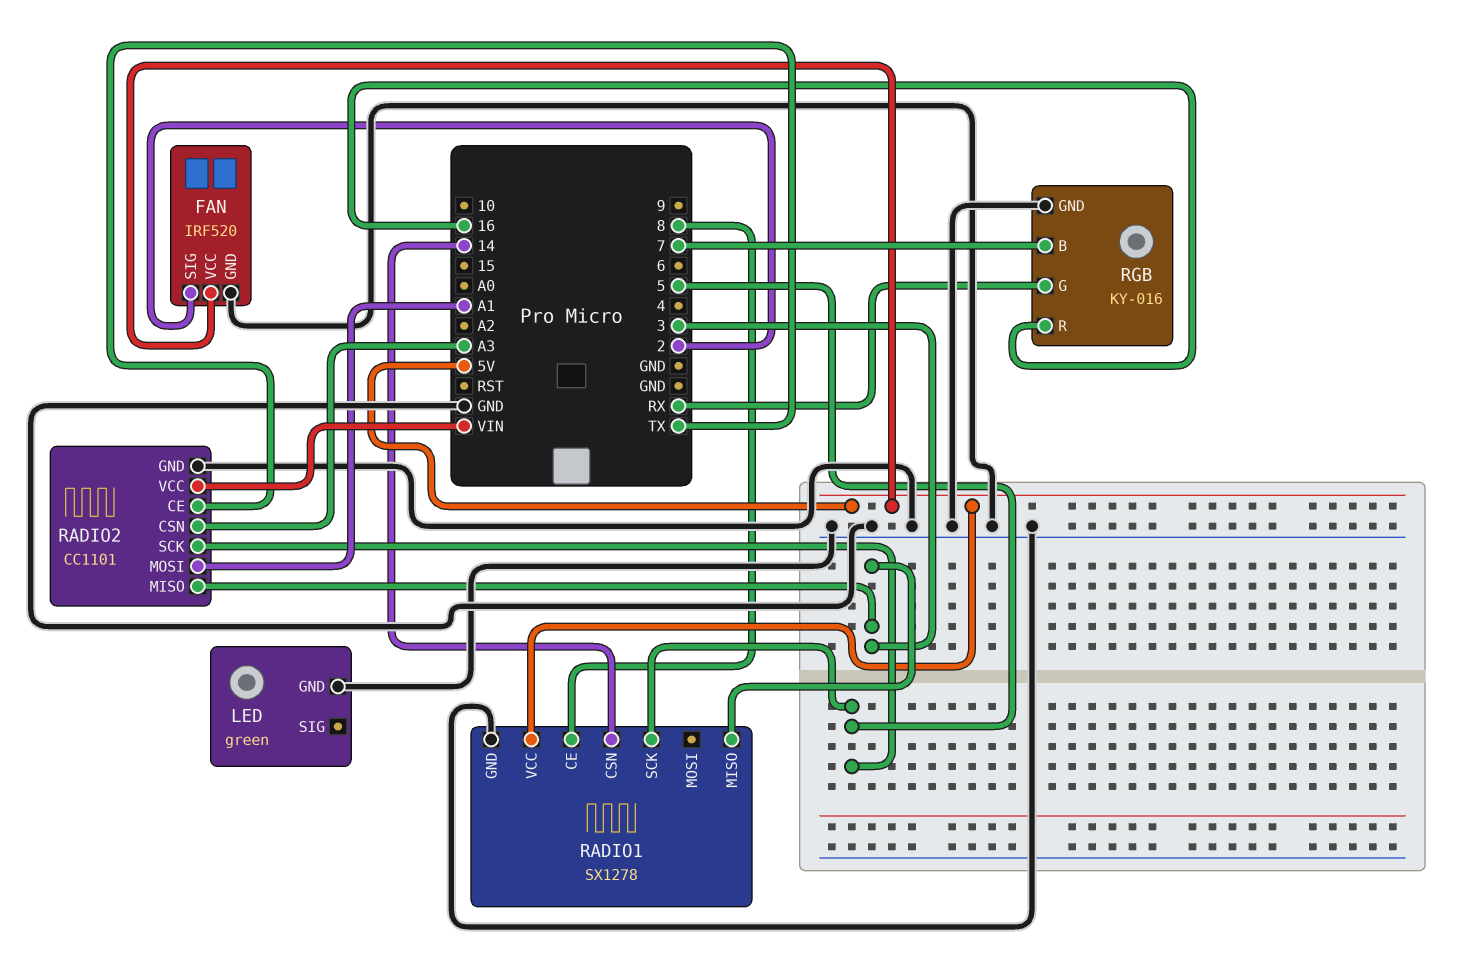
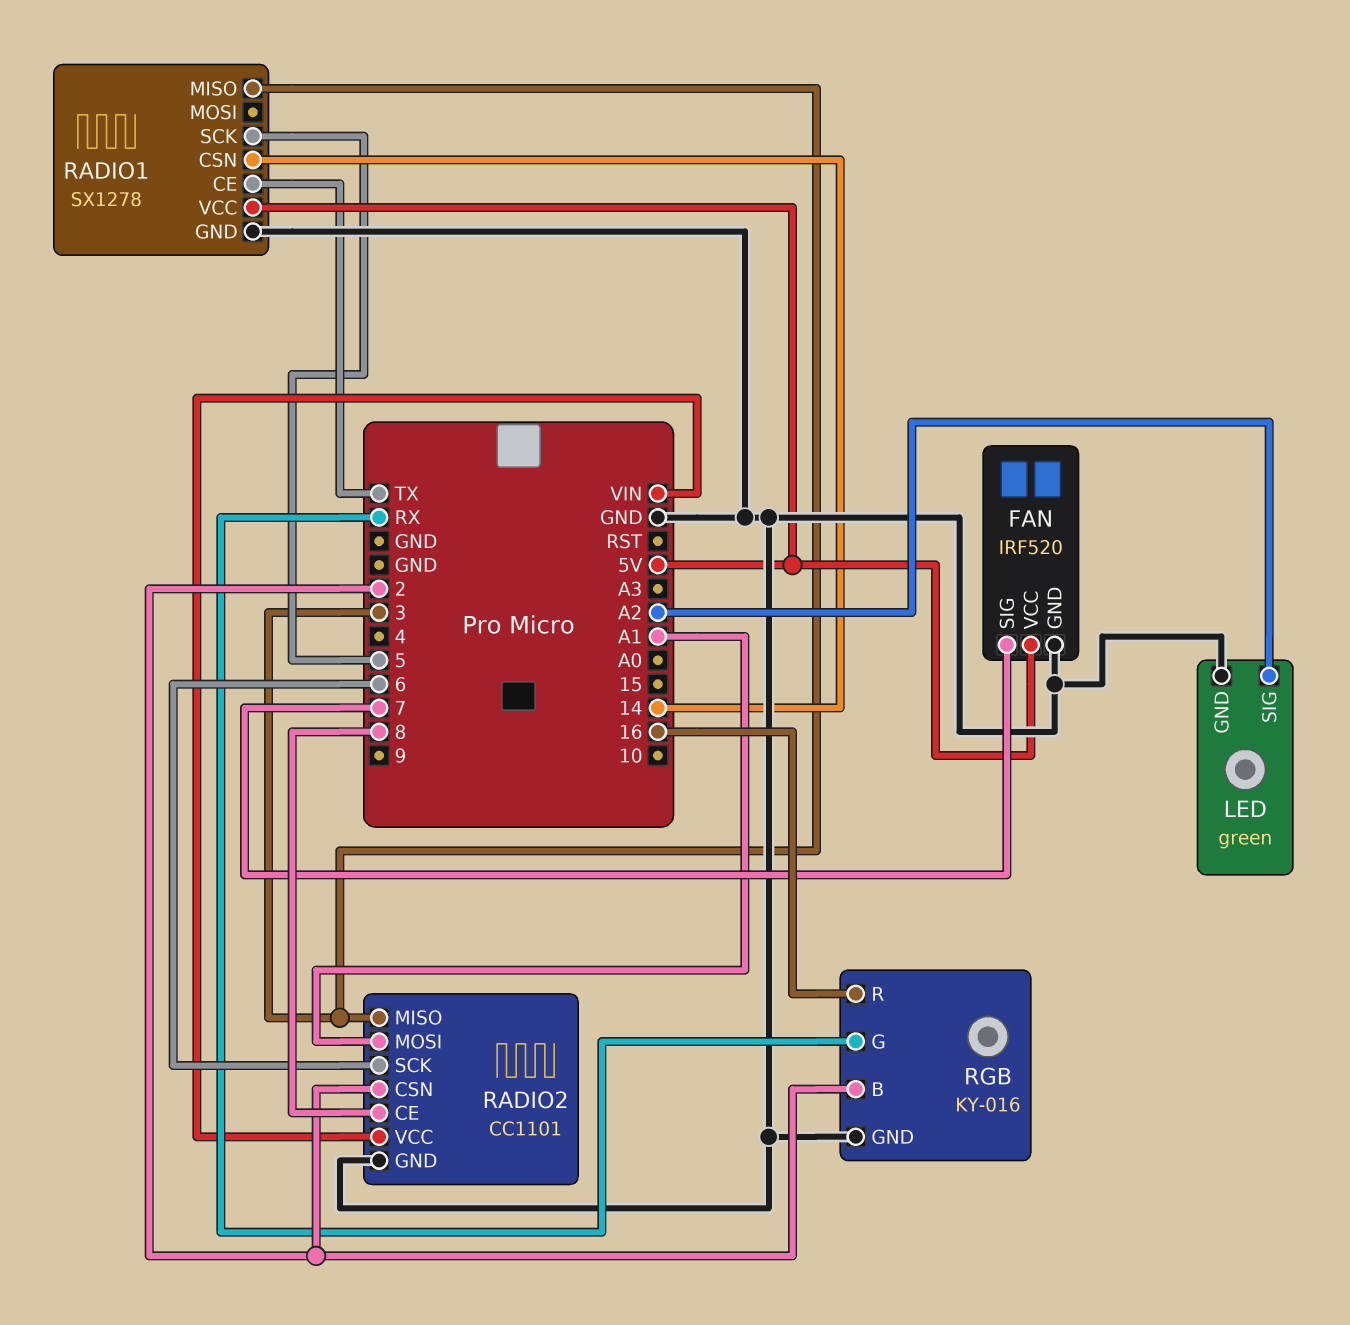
FAN pin SIG: 2 -> 7
LED pin SIG: none -> A2
RADIO1 pin CE: 8 -> TX
RADIO2 pin CE: TX -> 8
RADIO2 pin CSN: A3 -> 2
RADIO2 pin SCK: 5 -> 6
RGB pin B: 7 -> 2

